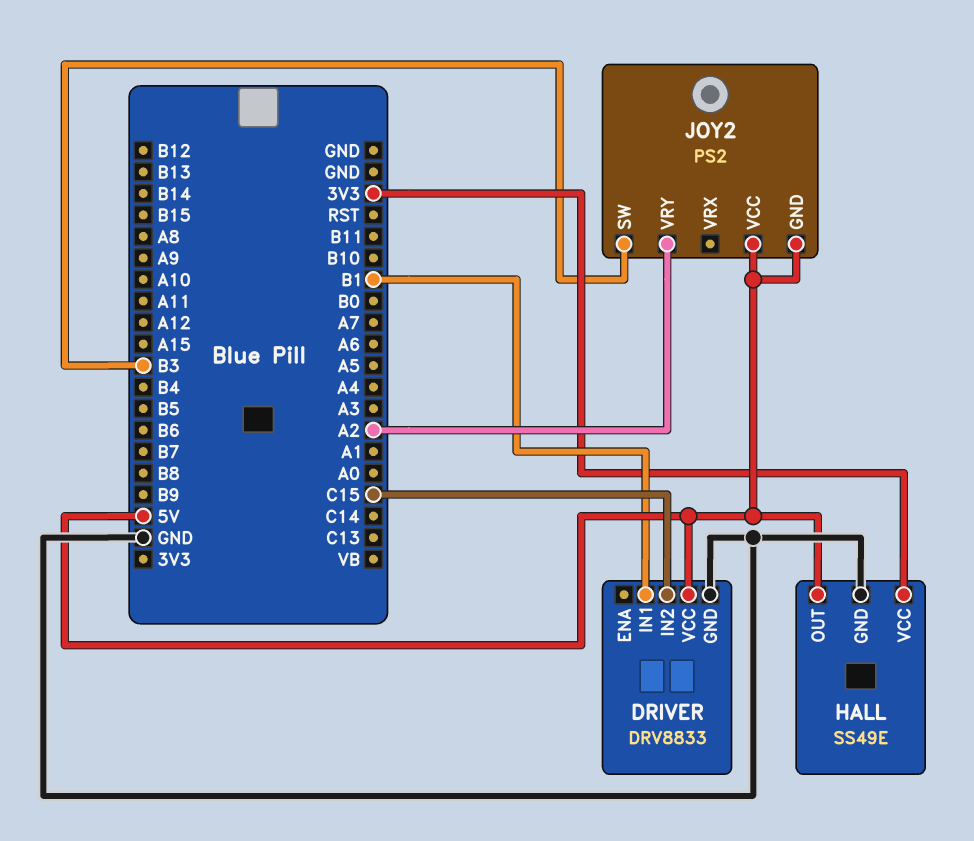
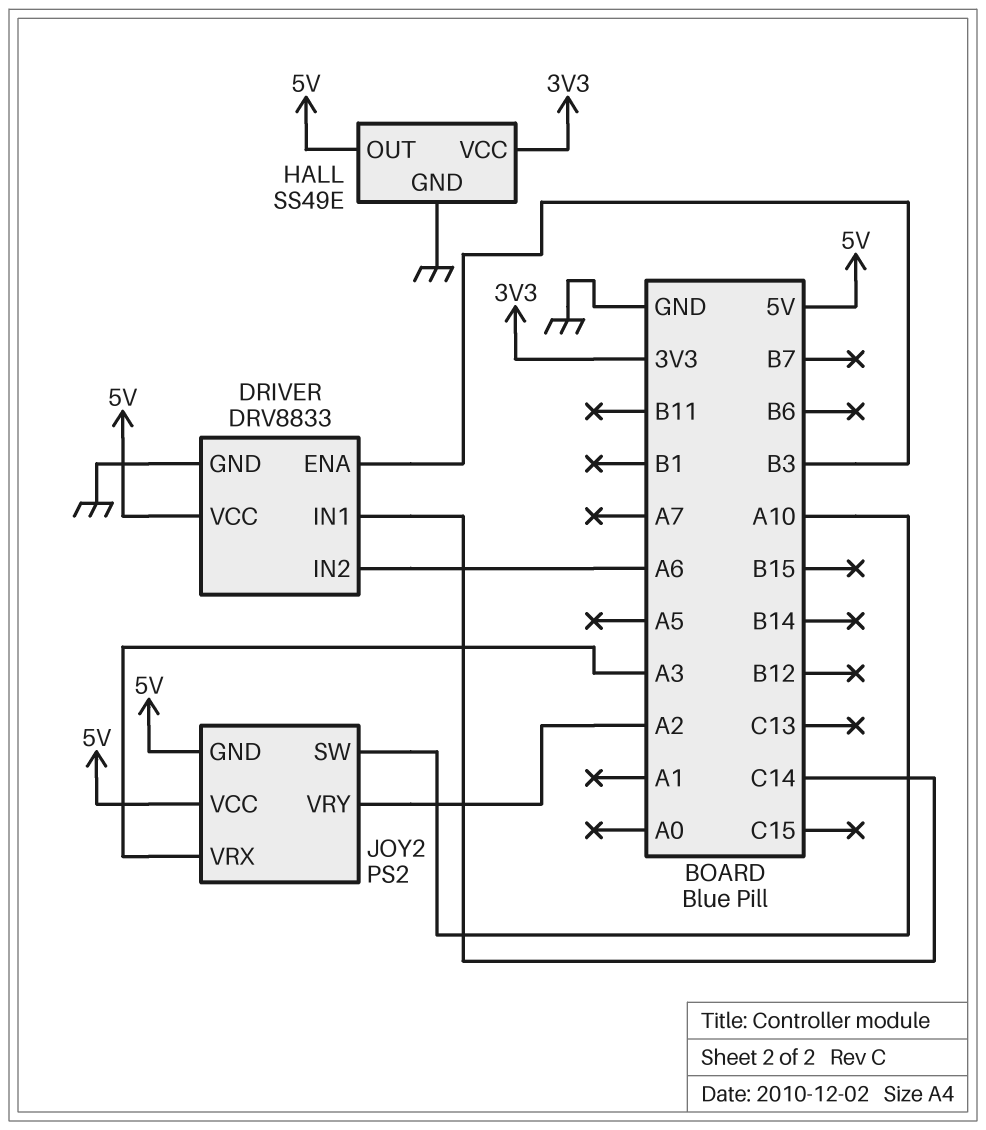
DRIVER pin ENA: none -> B3
DRIVER pin IN1: B1 -> C14
DRIVER pin IN2: C15 -> A6
JOY2 pin SW: B3 -> A10
JOY2 pin VRX: none -> A3

